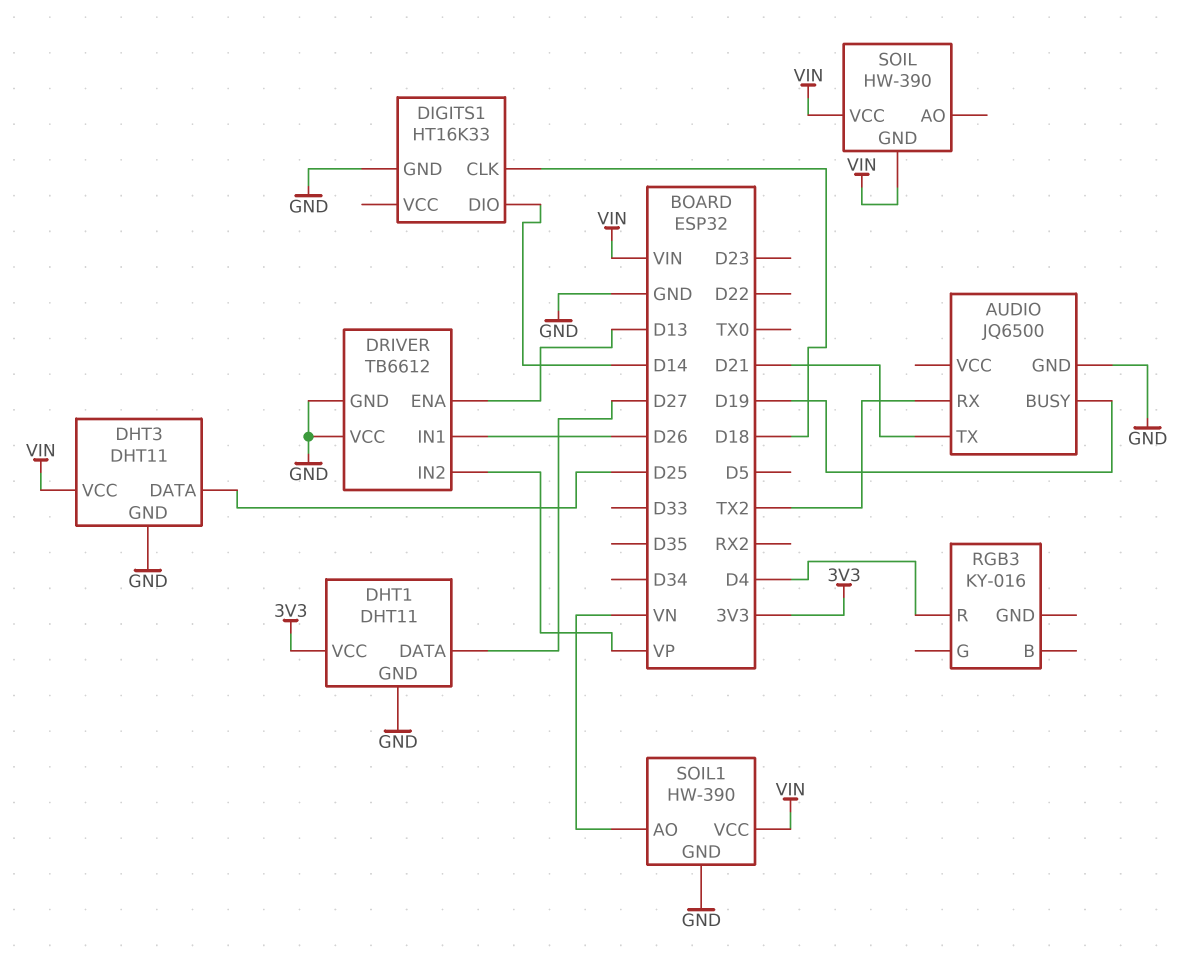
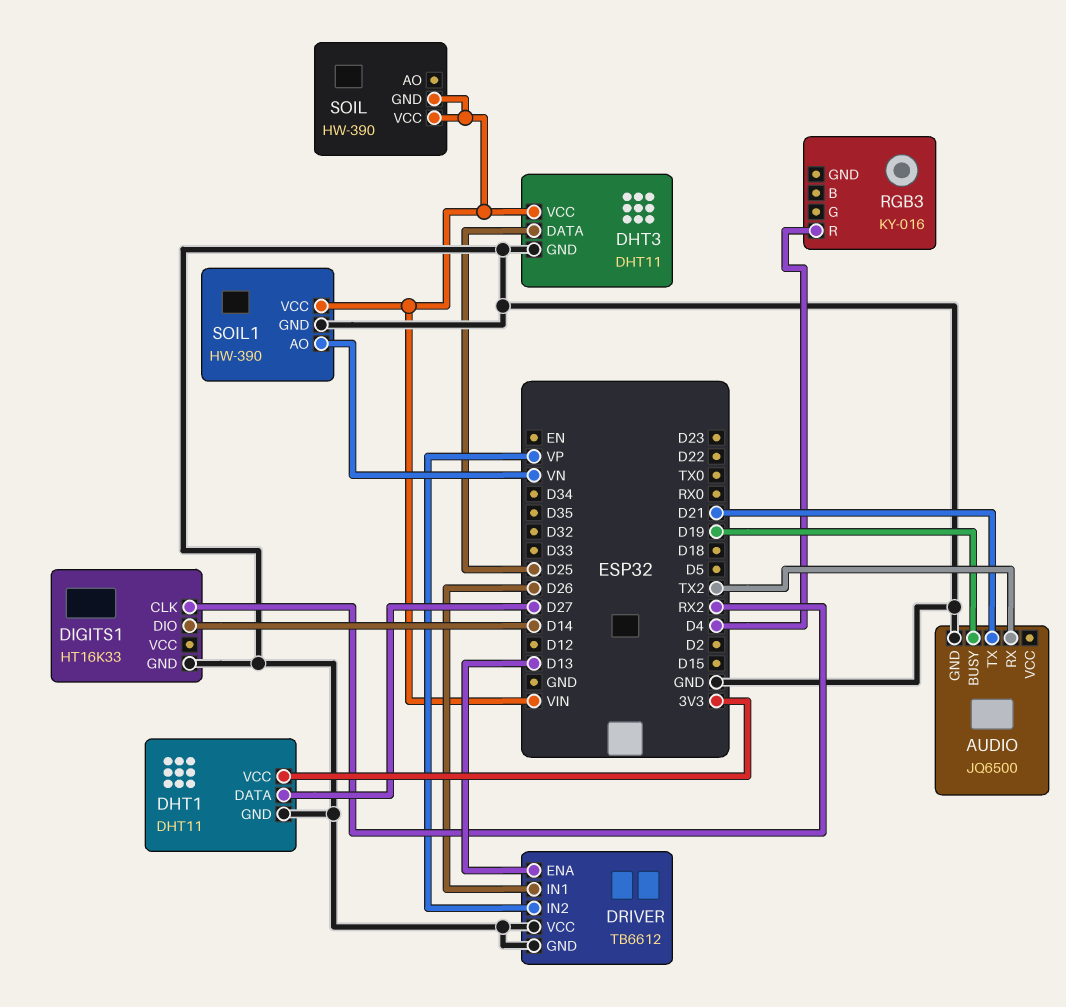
DIGITS1 pin CLK: D18 -> RX2

